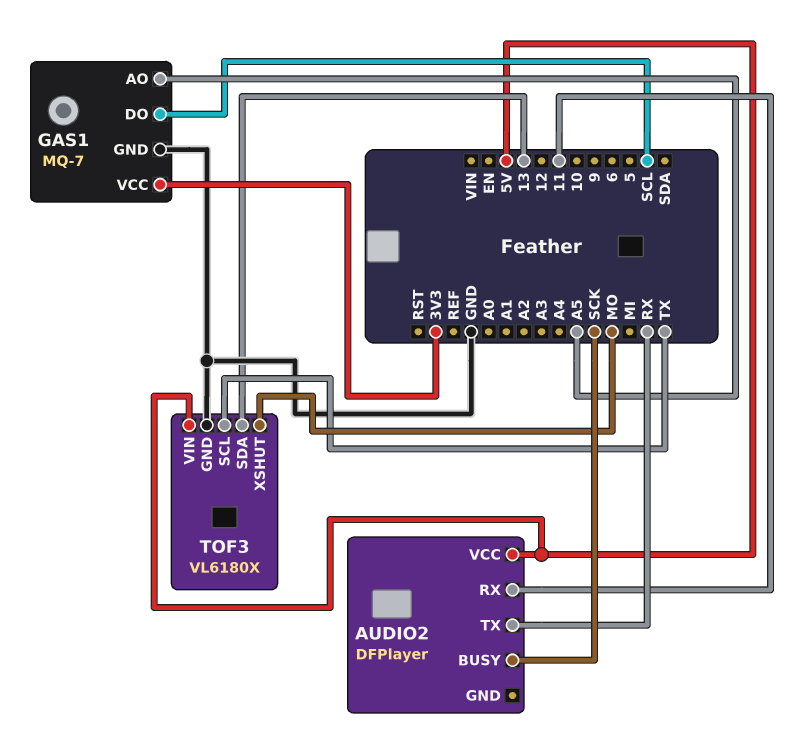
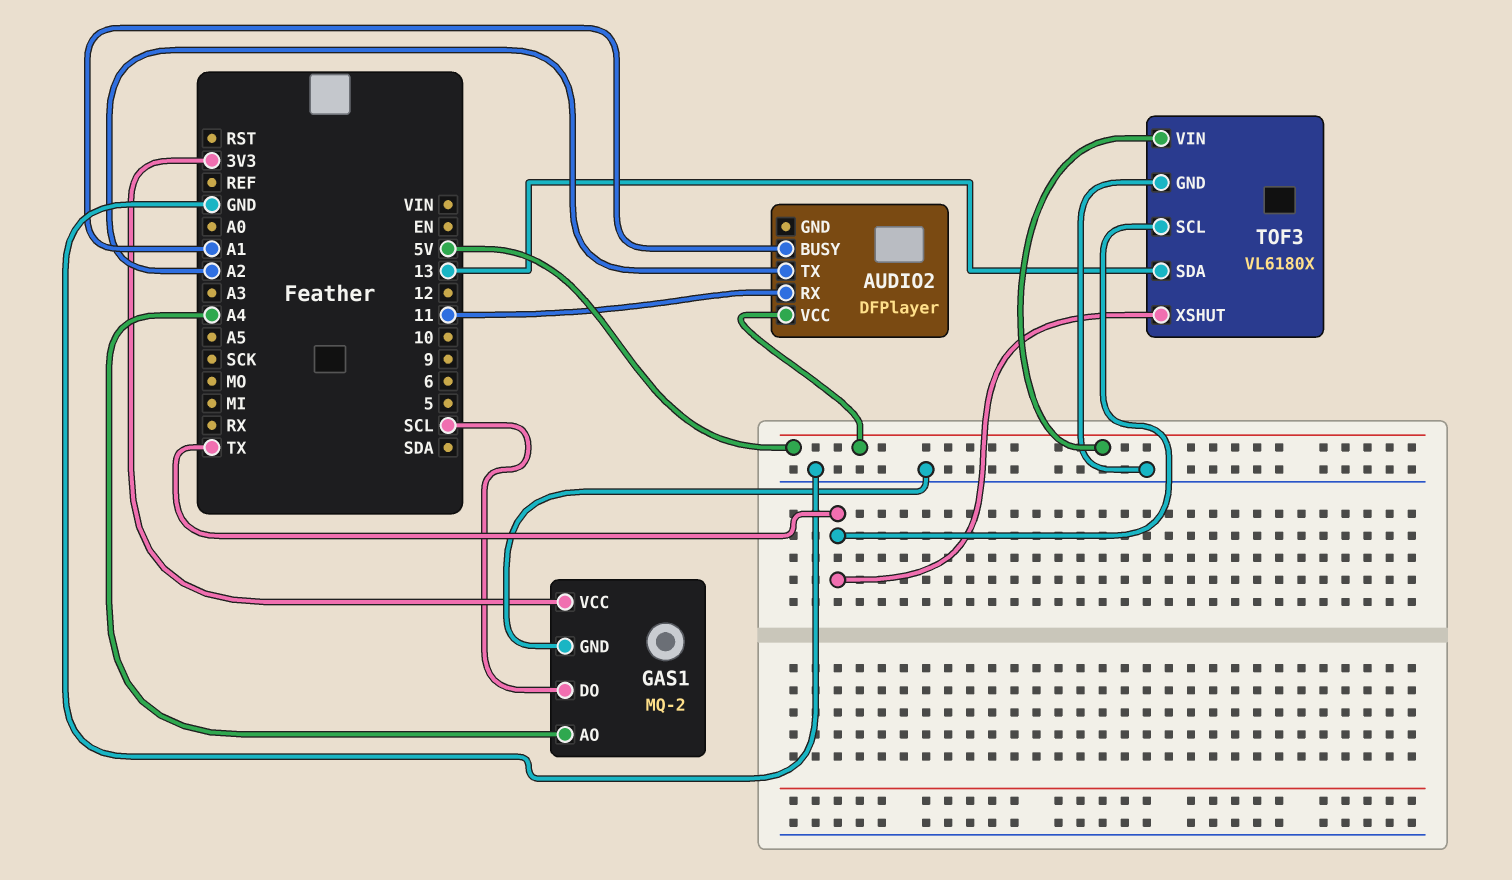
AUDIO2 pin BUSY: SCK -> A1
AUDIO2 pin TX: RX -> A2
GAS1: MQ-7 -> MQ-2
GAS1 pin AO: A5 -> A4
TOF3 pin XSHUT: MO -> TX

